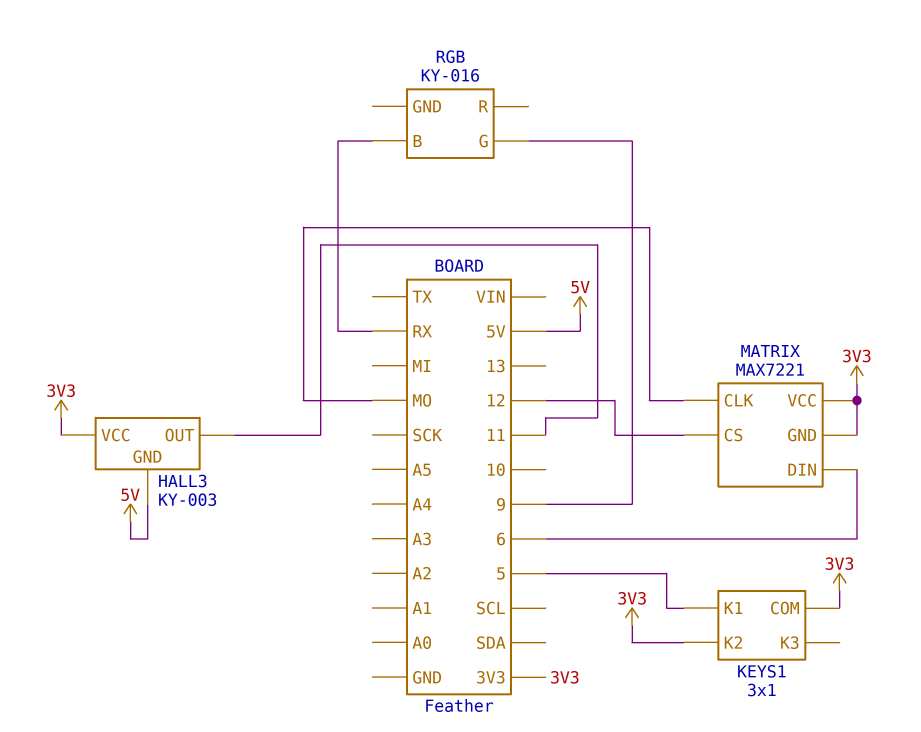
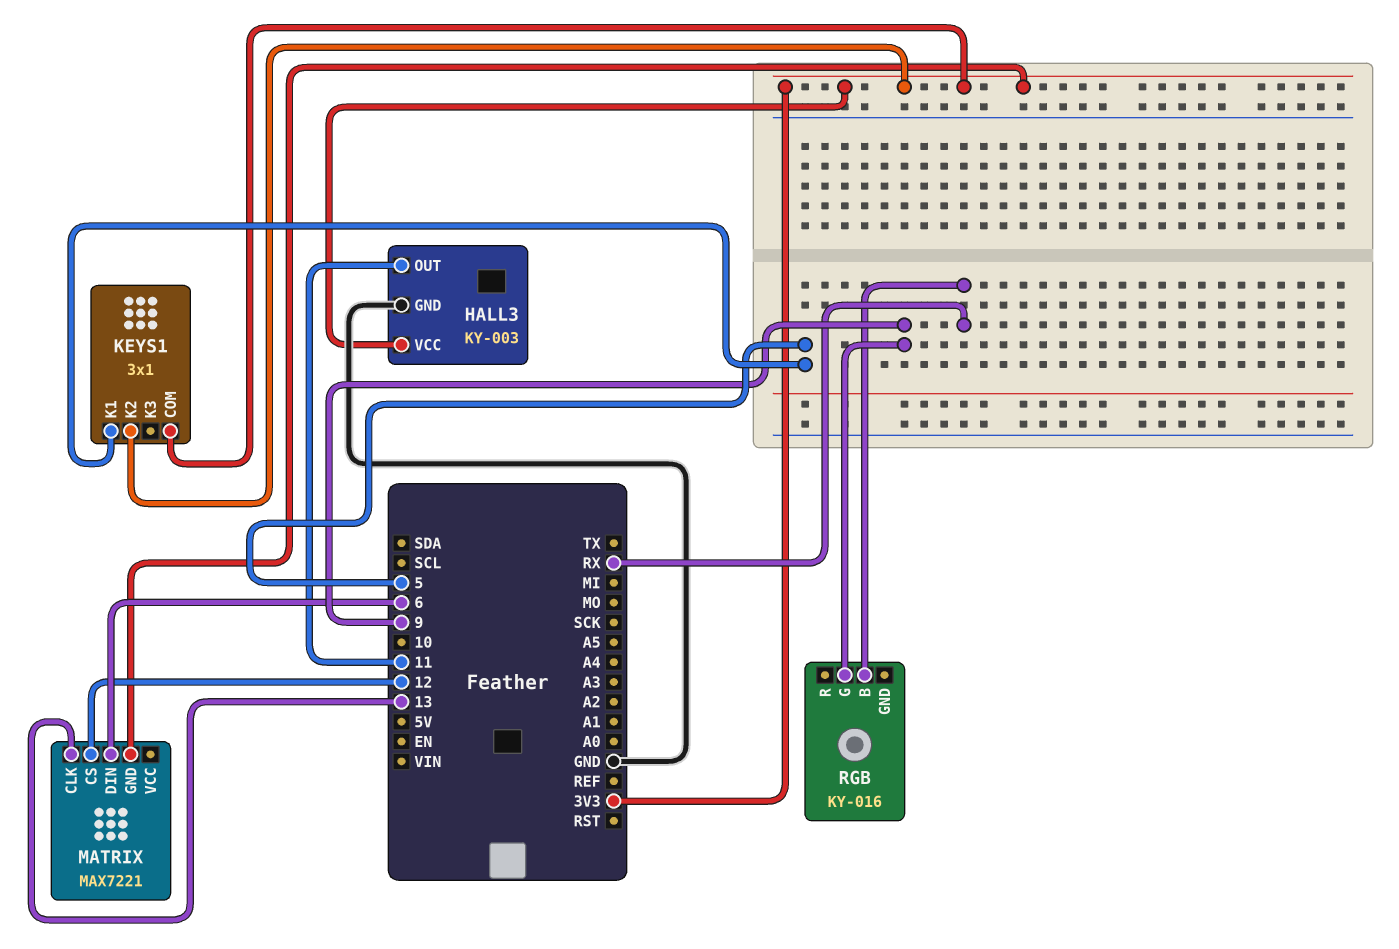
HALL3 pin GND: 5V -> GND
MATRIX pin CLK: MO -> 13
MATRIX pin VCC: 3V3 -> none

